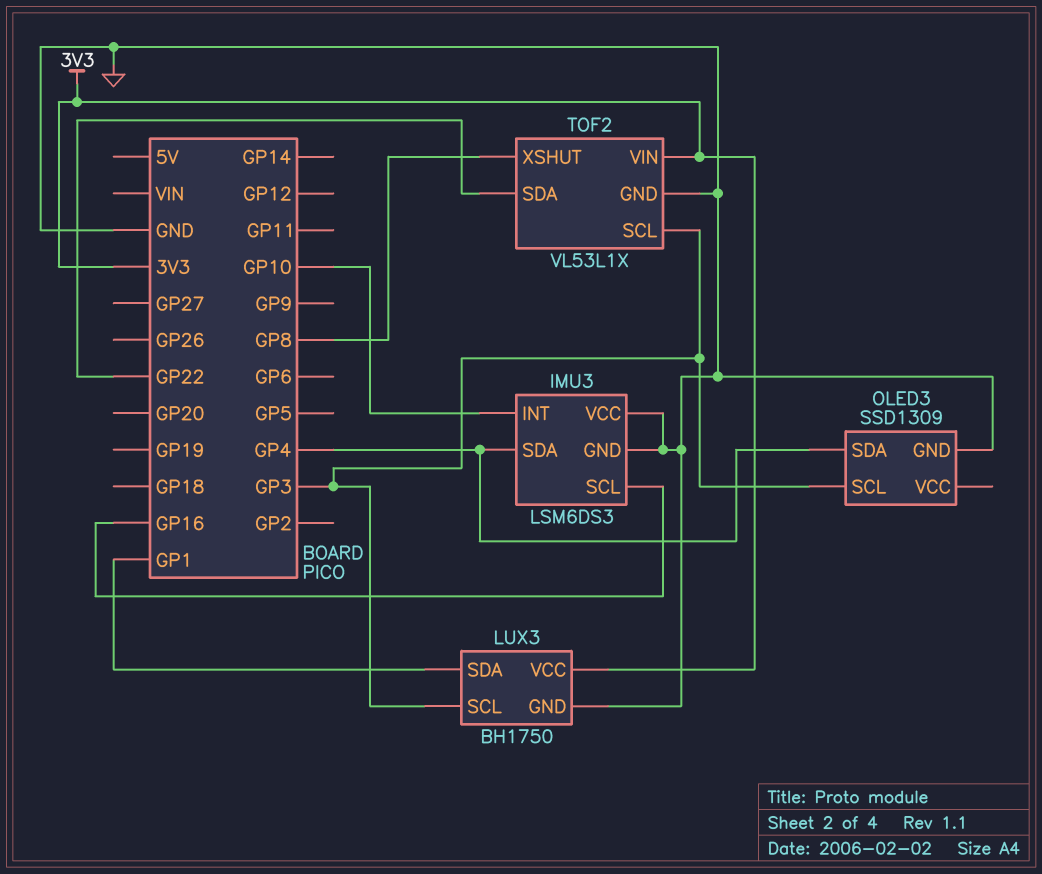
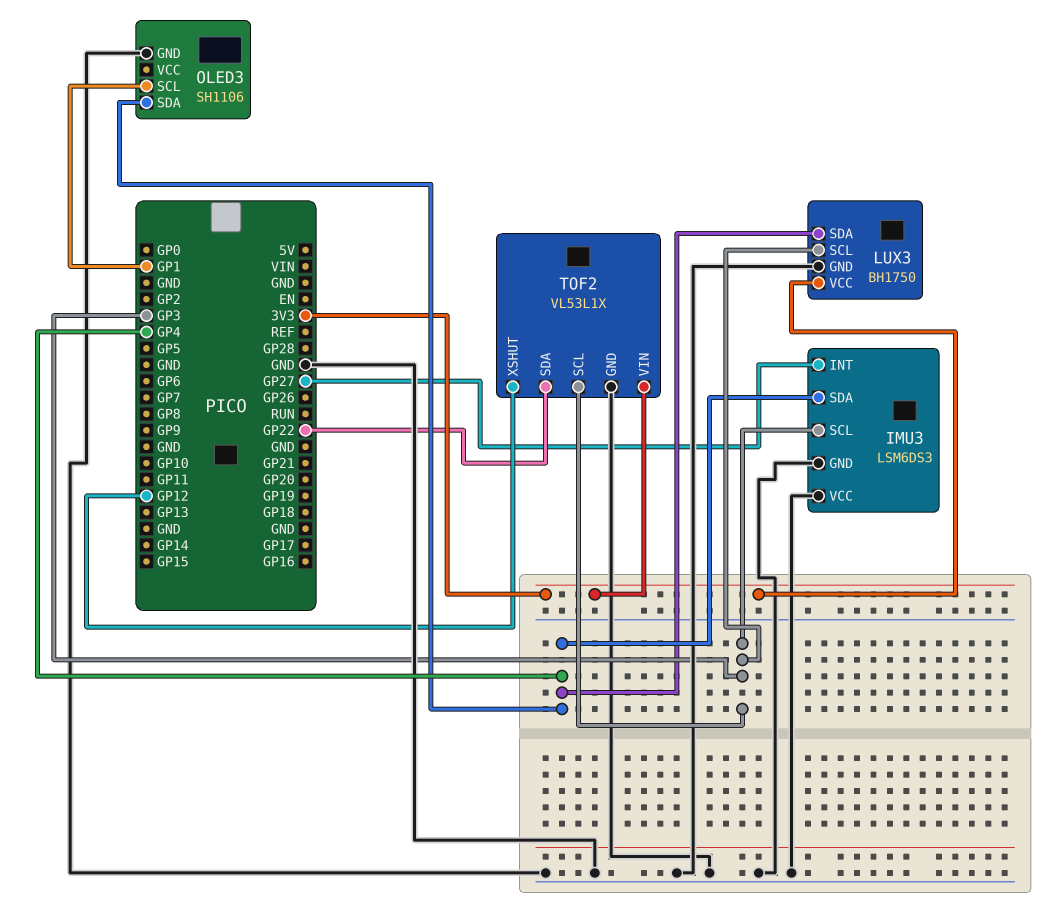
IMU3 pin INT: GP10 -> GP27
IMU3 pin SCL: GP16 -> GP3
LUX3 pin SDA: GP1 -> GP4
OLED3: SSD1309 -> SH1106
OLED3 pin SCL: GP3 -> GP1
TOF2 pin XSHUT: GP8 -> GP12

